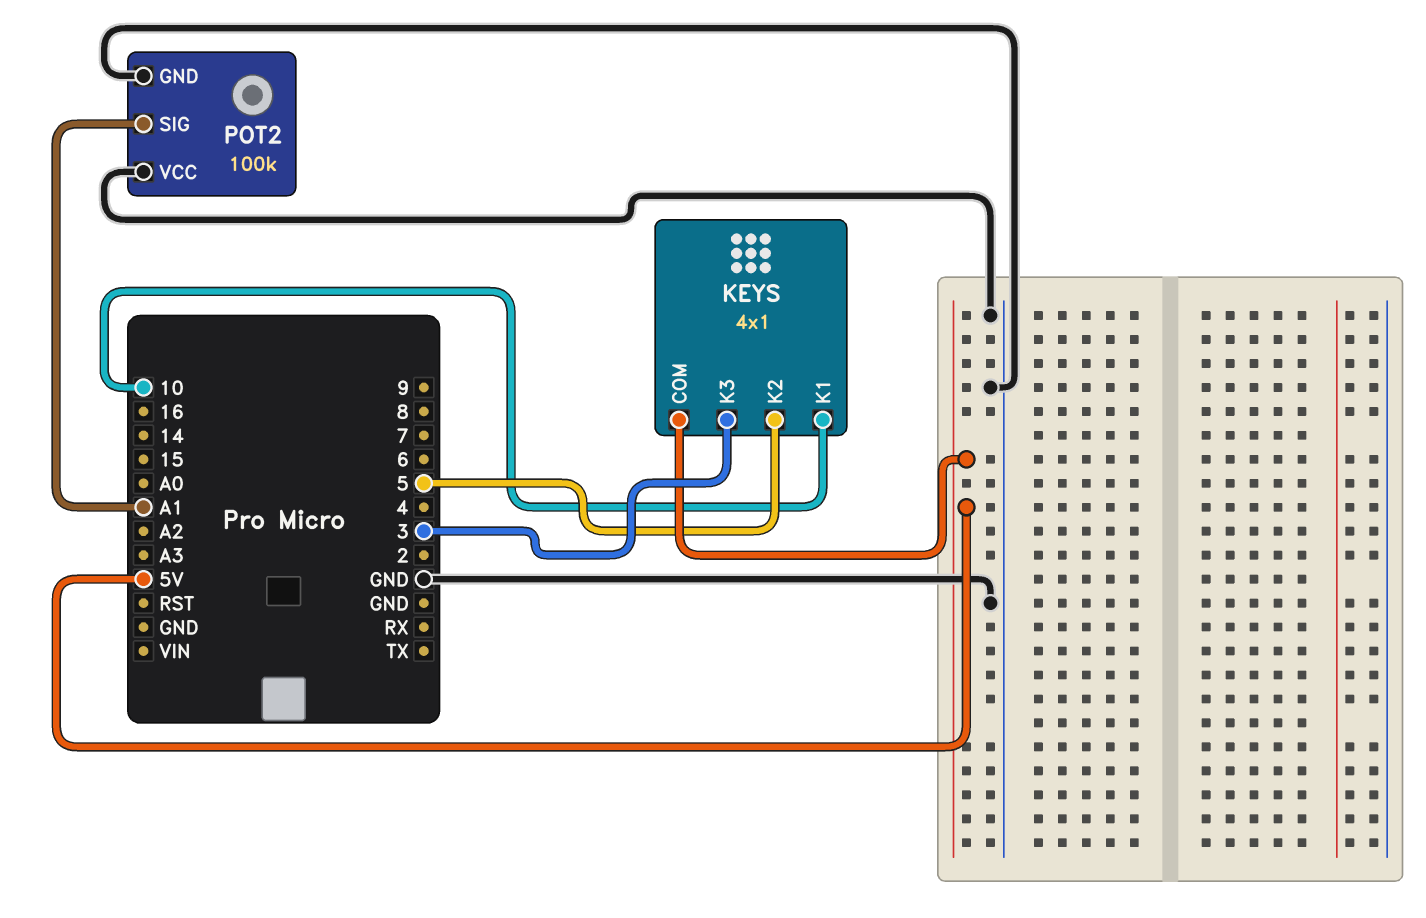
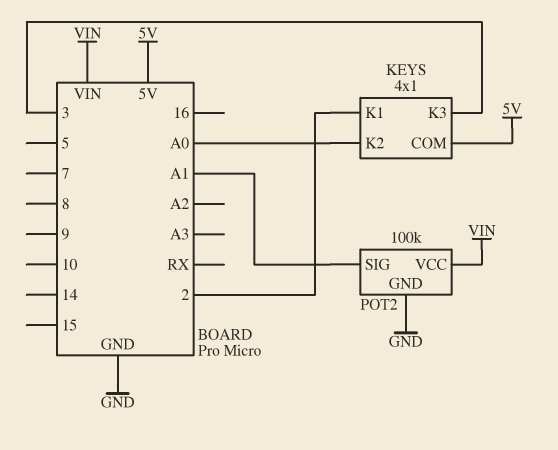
KEYS pin K1: 10 -> 2
KEYS pin K2: 5 -> A0
POT2 pin VCC: GND -> VIN

